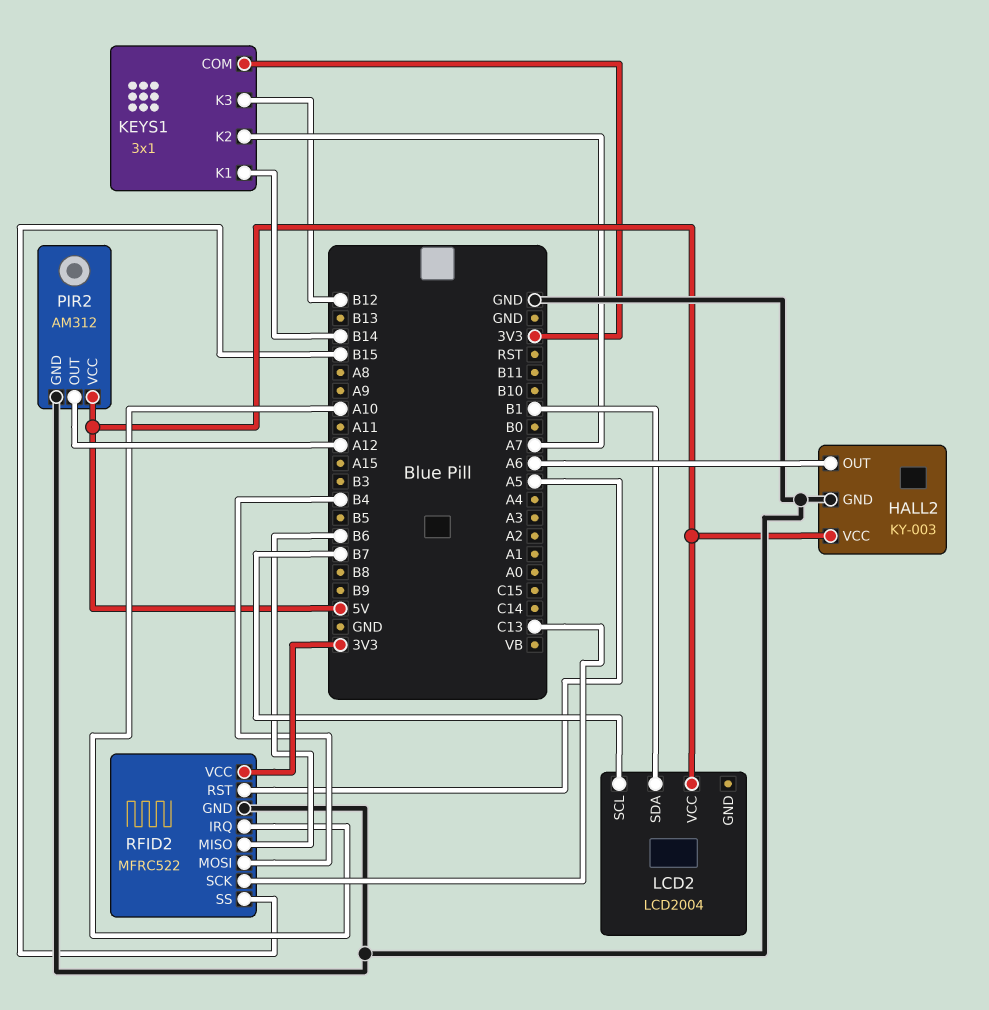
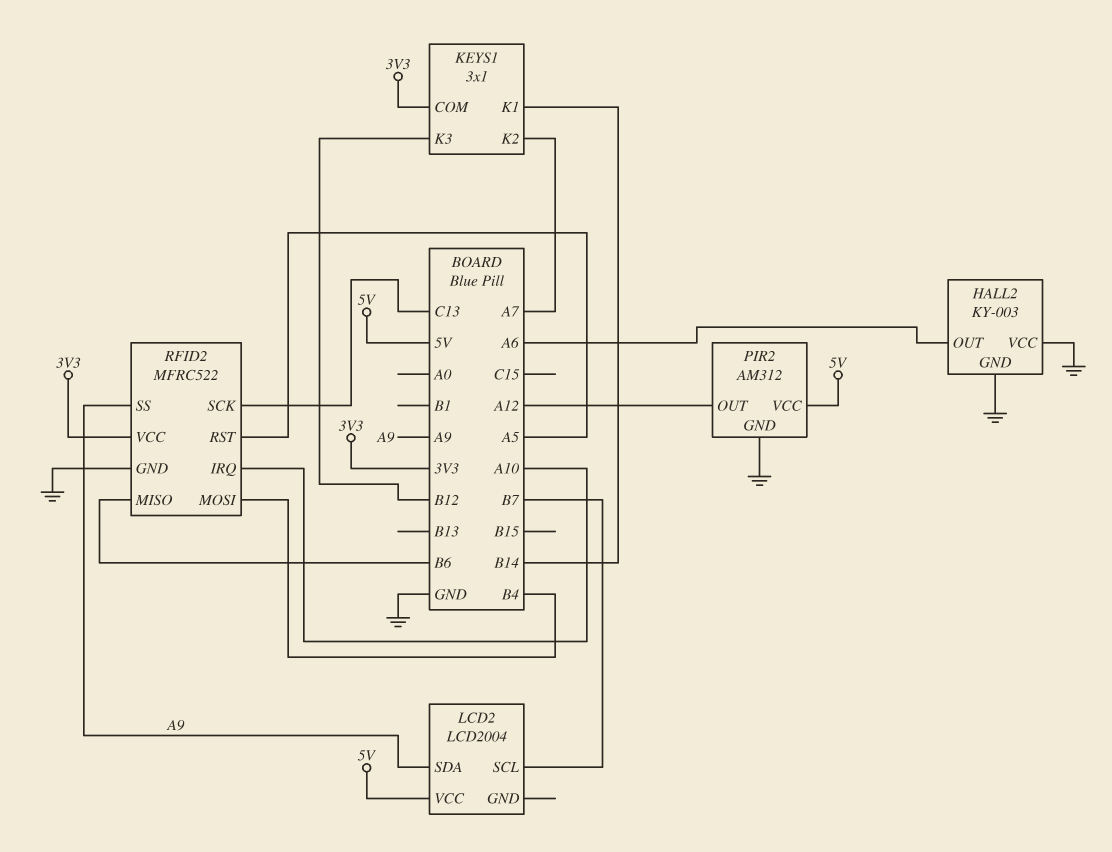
HALL2 pin VCC: 5V -> GND
LCD2 pin SDA: B1 -> A9
RFID2 pin SS: B15 -> A9

